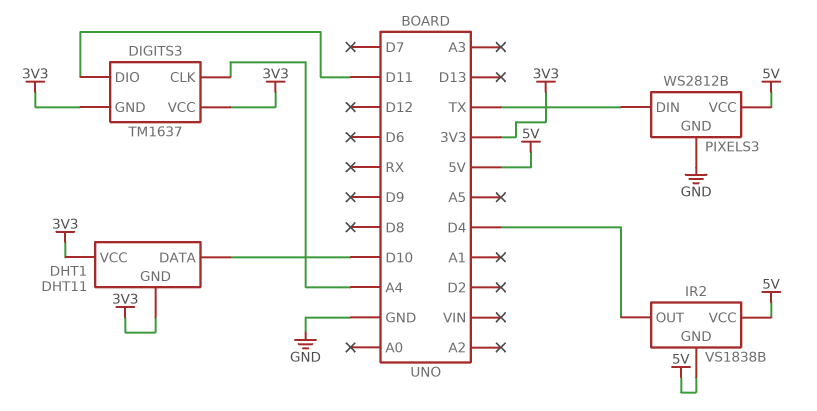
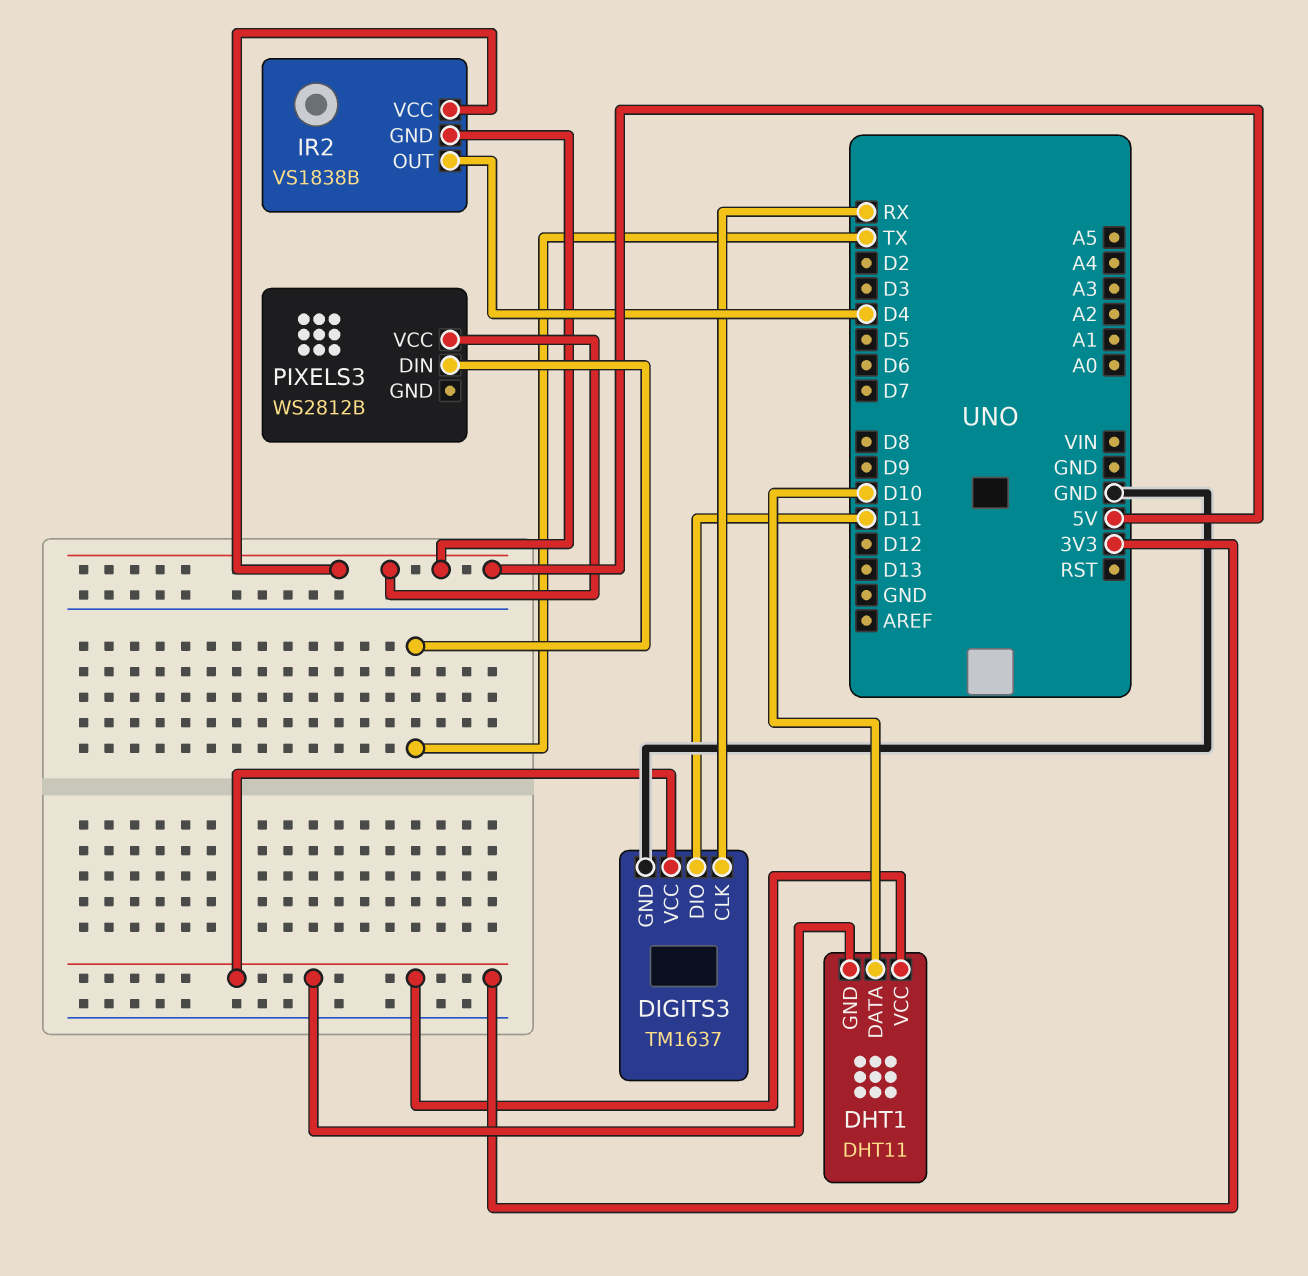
DIGITS3 pin CLK: A4 -> RX
DIGITS3 pin GND: 3V3 -> GND
PIXELS3 pin GND: GND -> none

